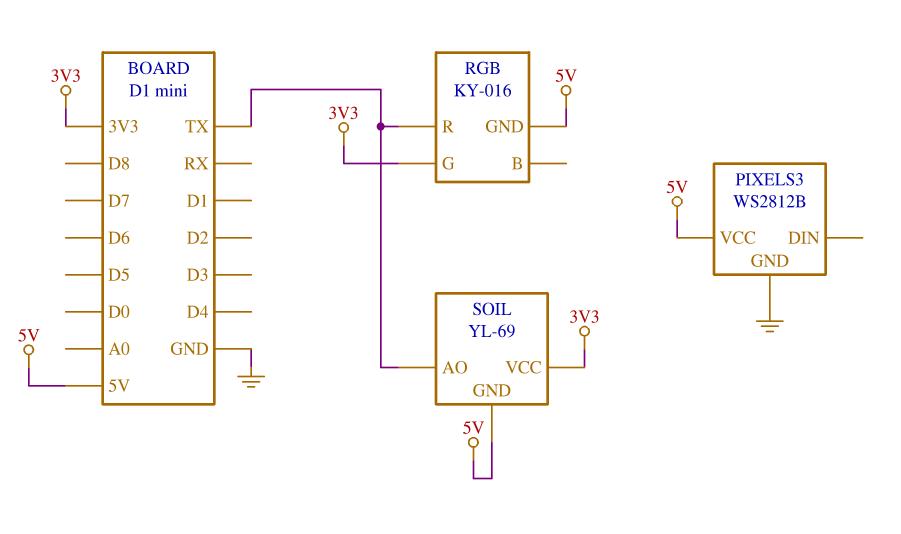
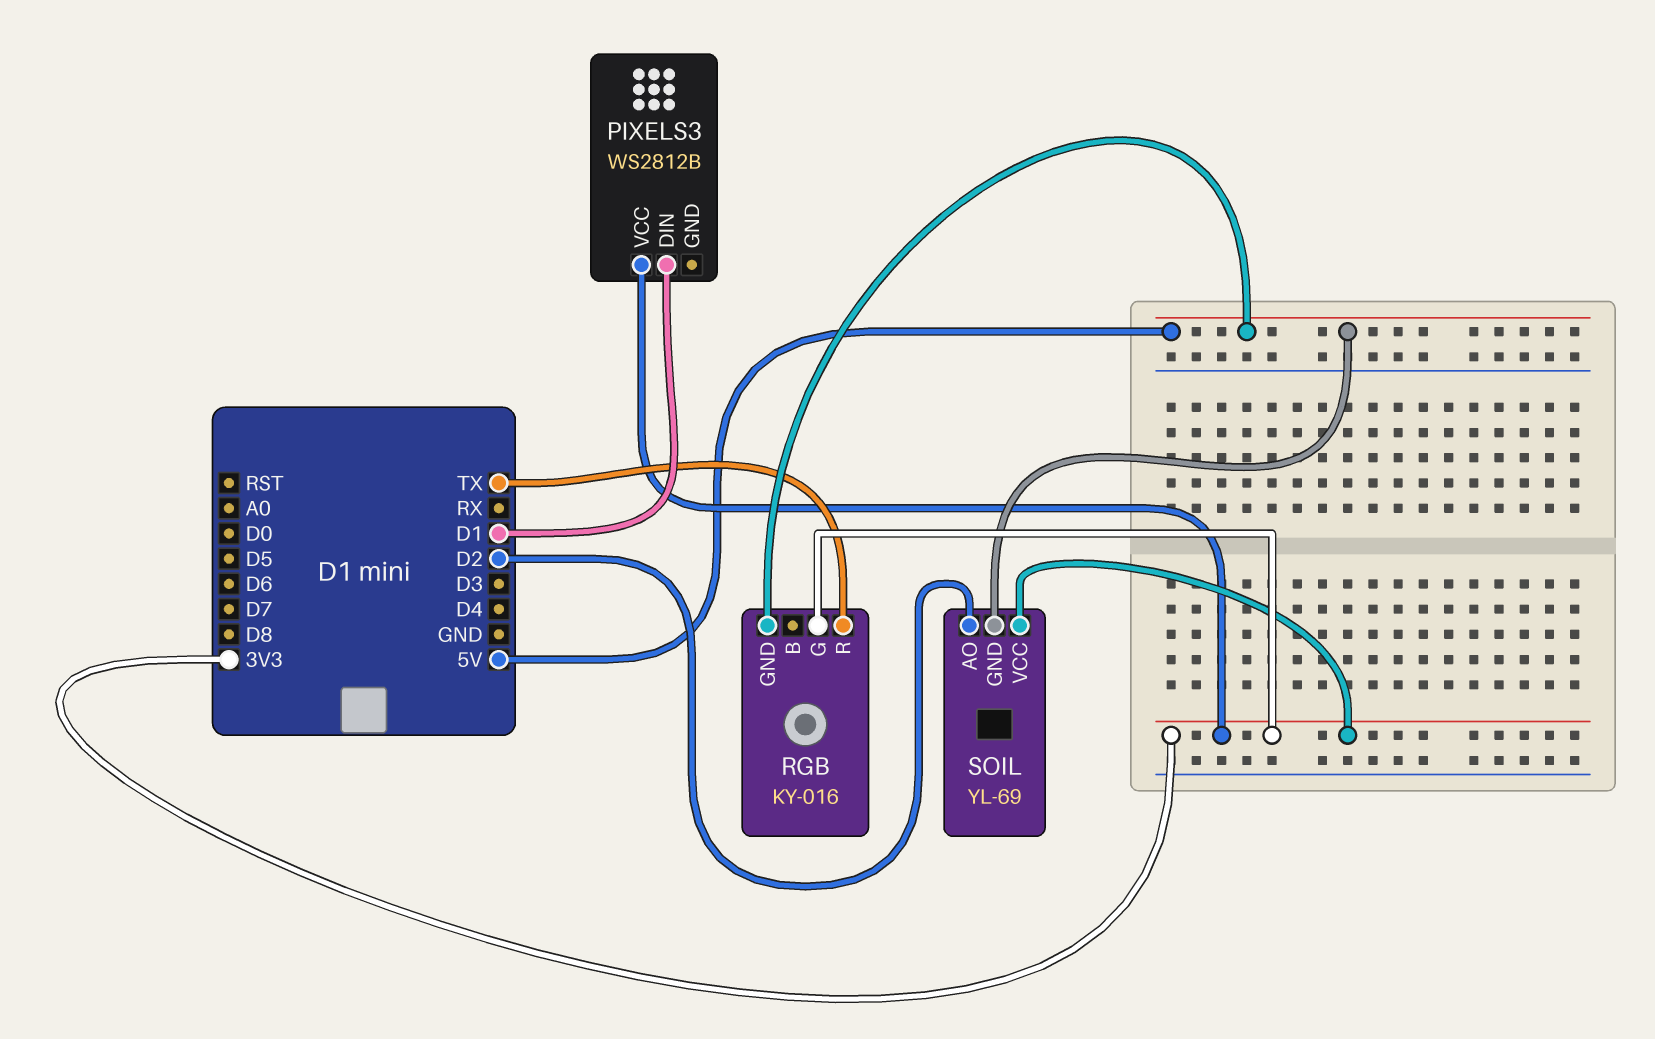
PIXELS3 pin DIN: none -> D1
PIXELS3 pin GND: GND -> none
PIXELS3 pin VCC: 5V -> 3V3
SOIL pin AO: TX -> D2

